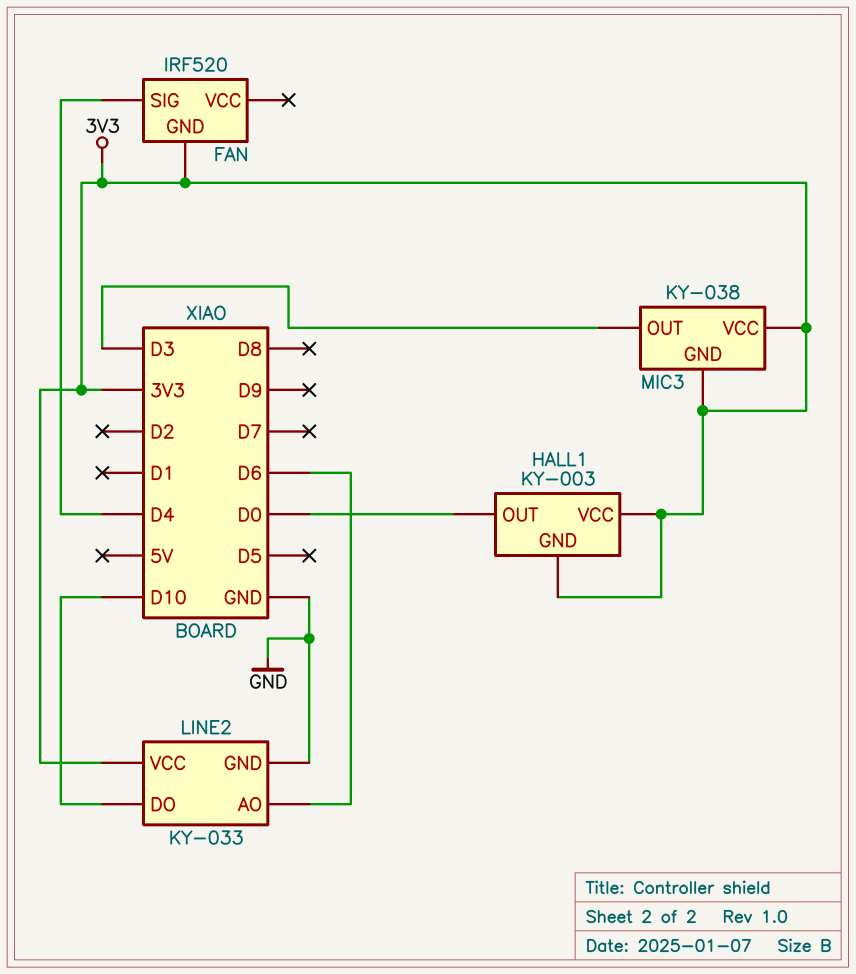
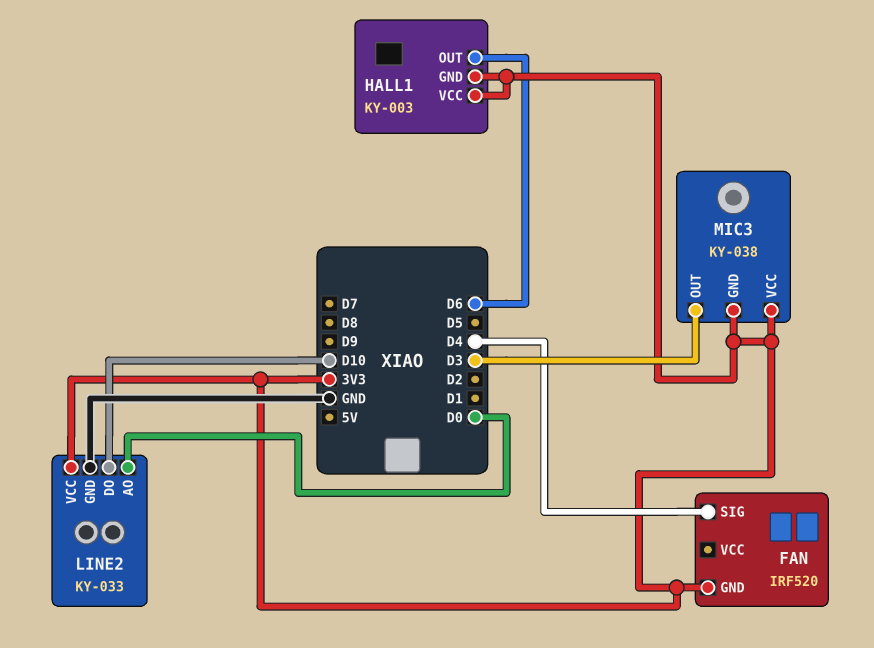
HALL1 pin OUT: D0 -> D6
LINE2 pin AO: D6 -> D0

